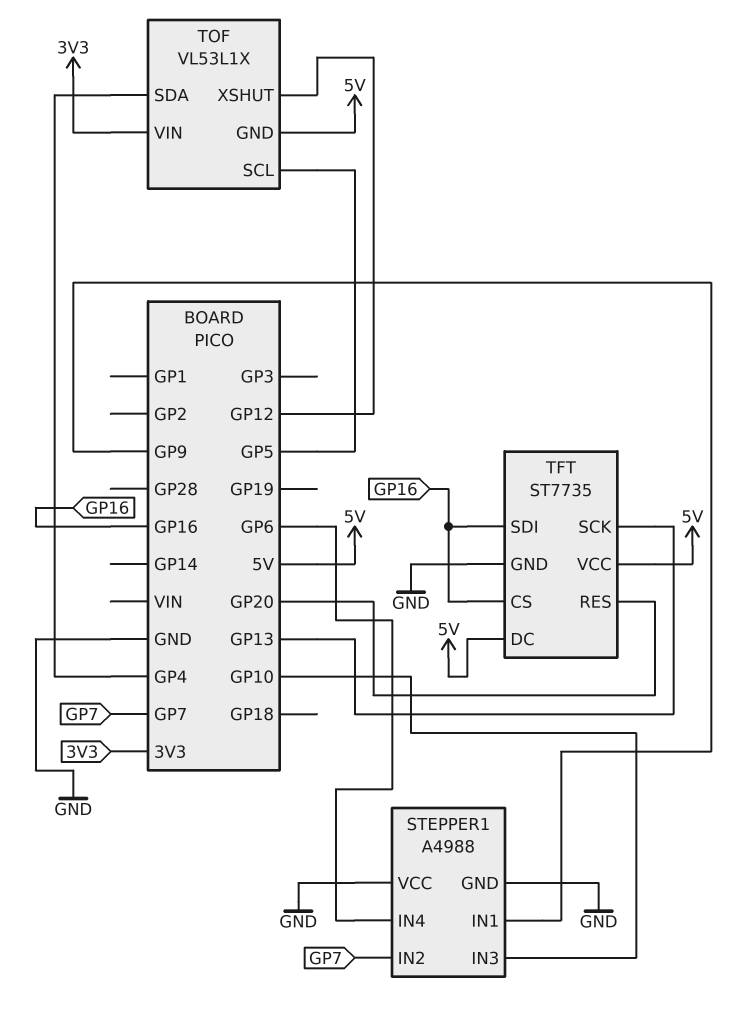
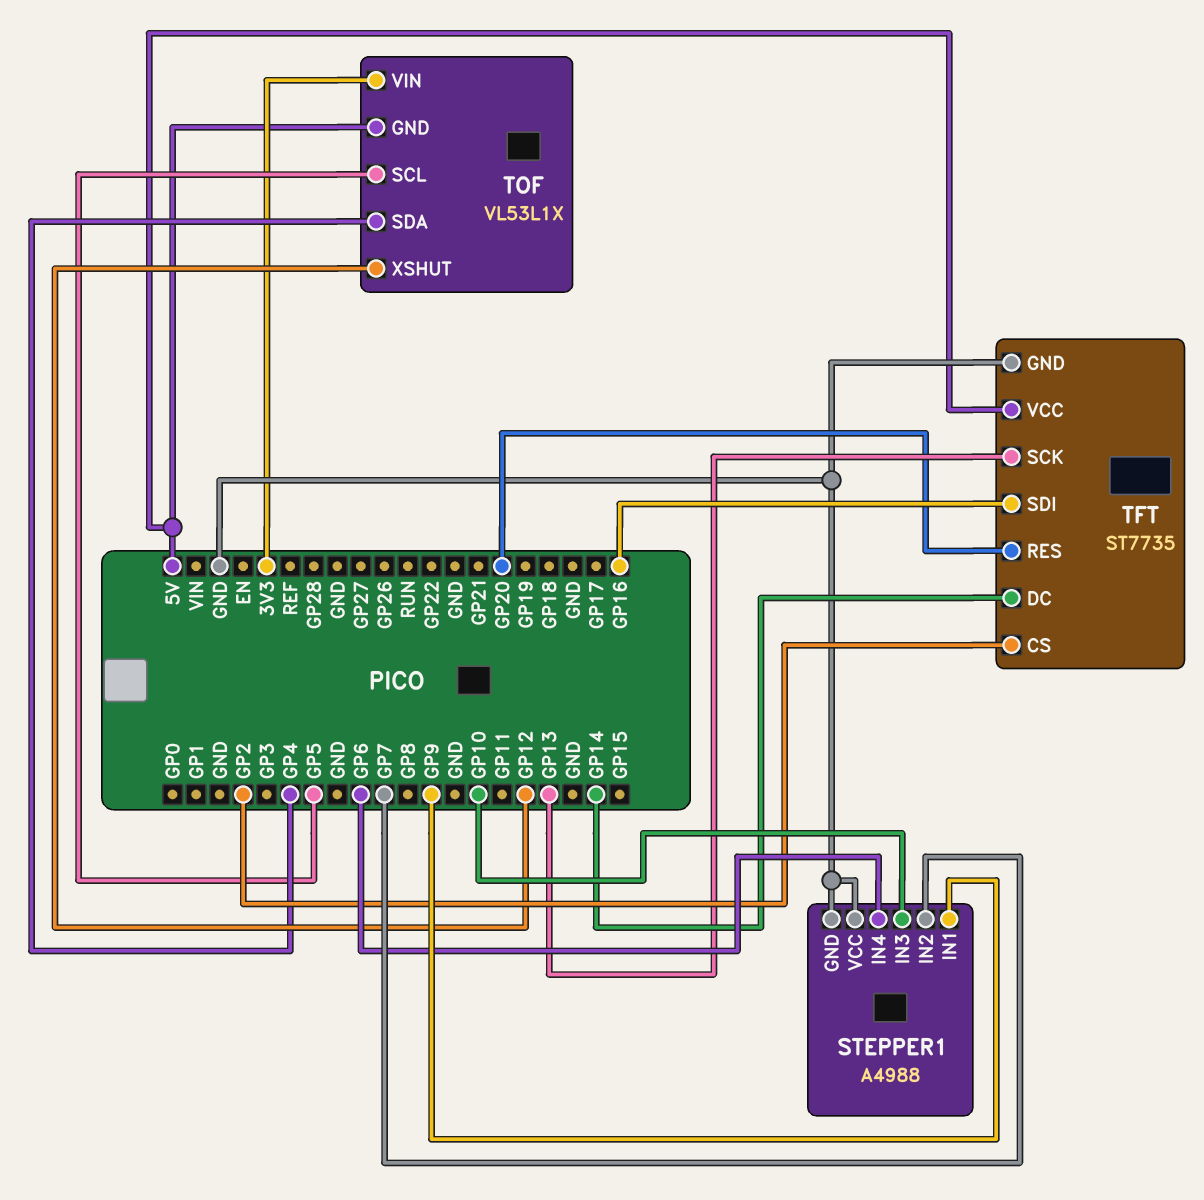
TFT pin CS: GP16 -> GP2
TFT pin DC: 5V -> GP14

